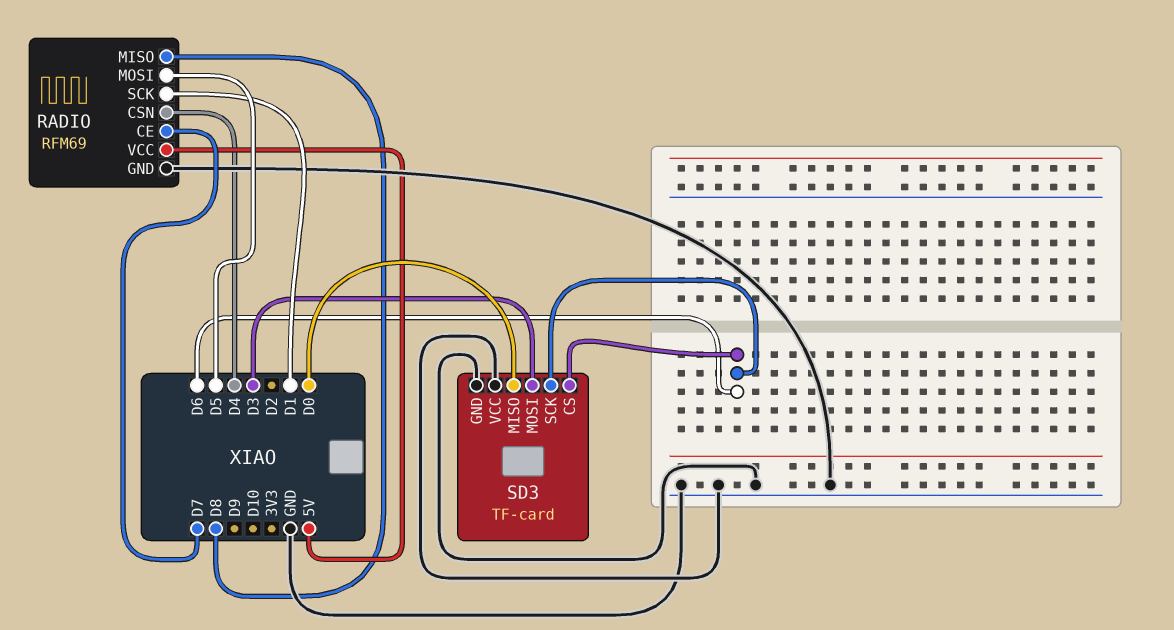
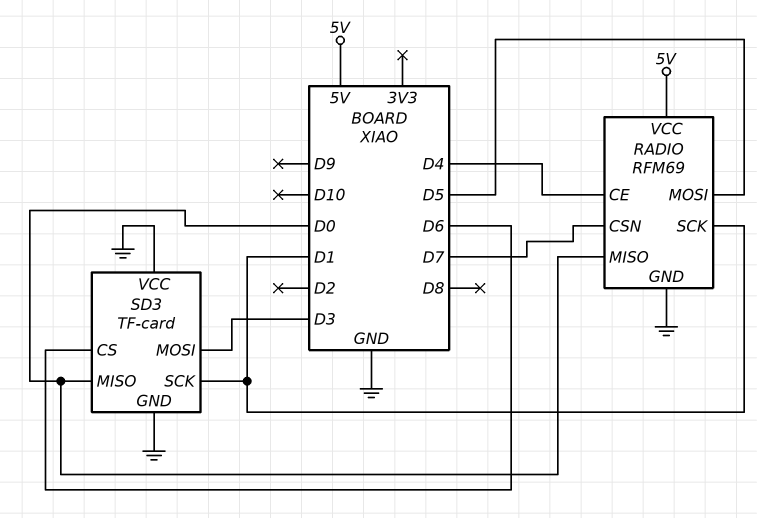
RADIO pin CE: D7 -> D4
RADIO pin CSN: D4 -> D7
RADIO pin MISO: D8 -> D0
SD3 pin SCK: D6 -> D1

